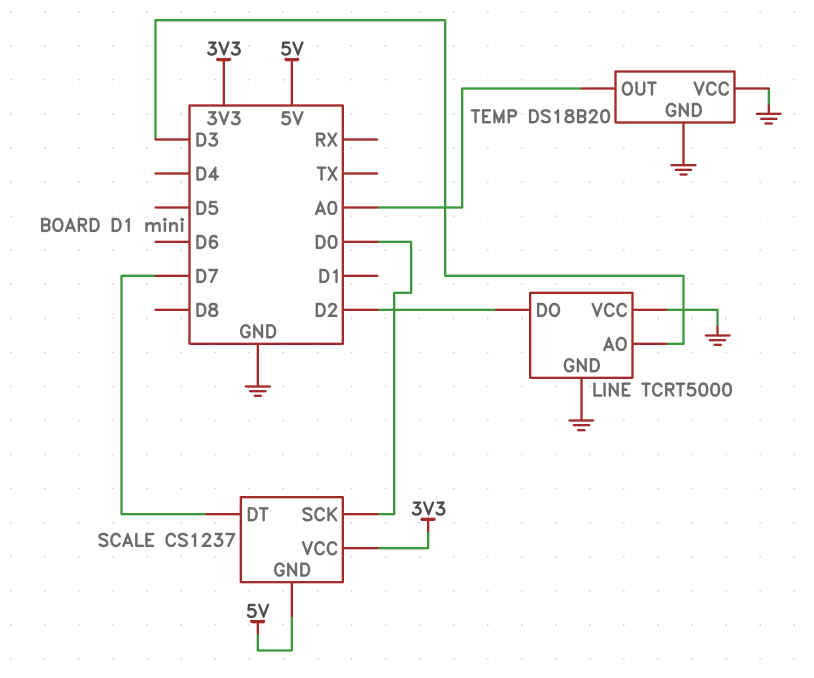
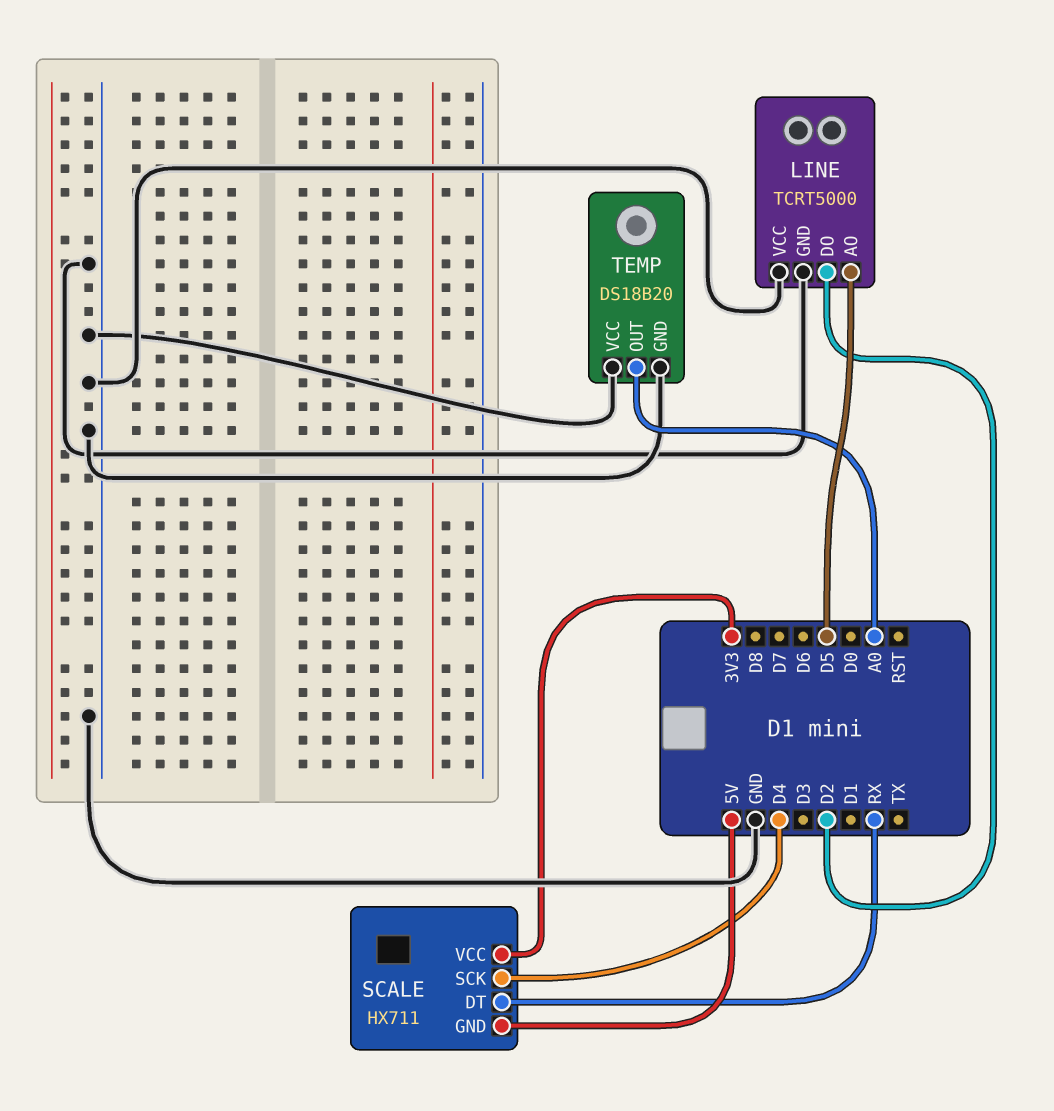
LINE pin AO: D3 -> D5
SCALE: CS1237 -> HX711
SCALE pin DT: D7 -> RX
SCALE pin SCK: D0 -> D4

